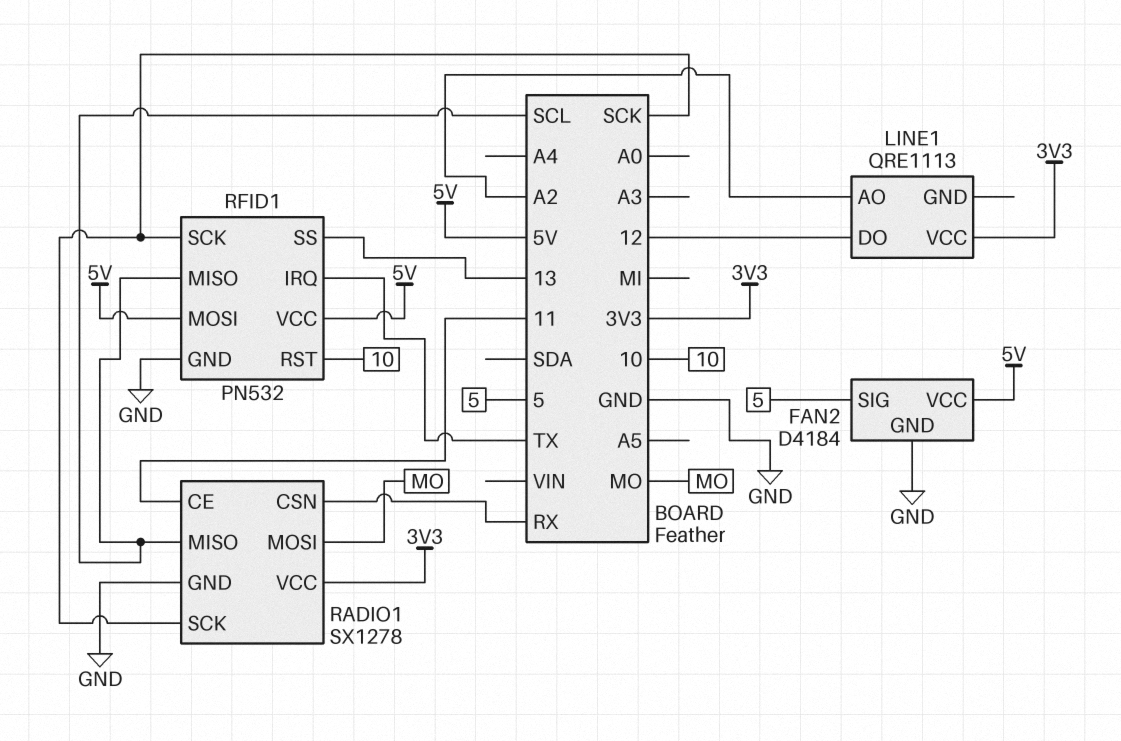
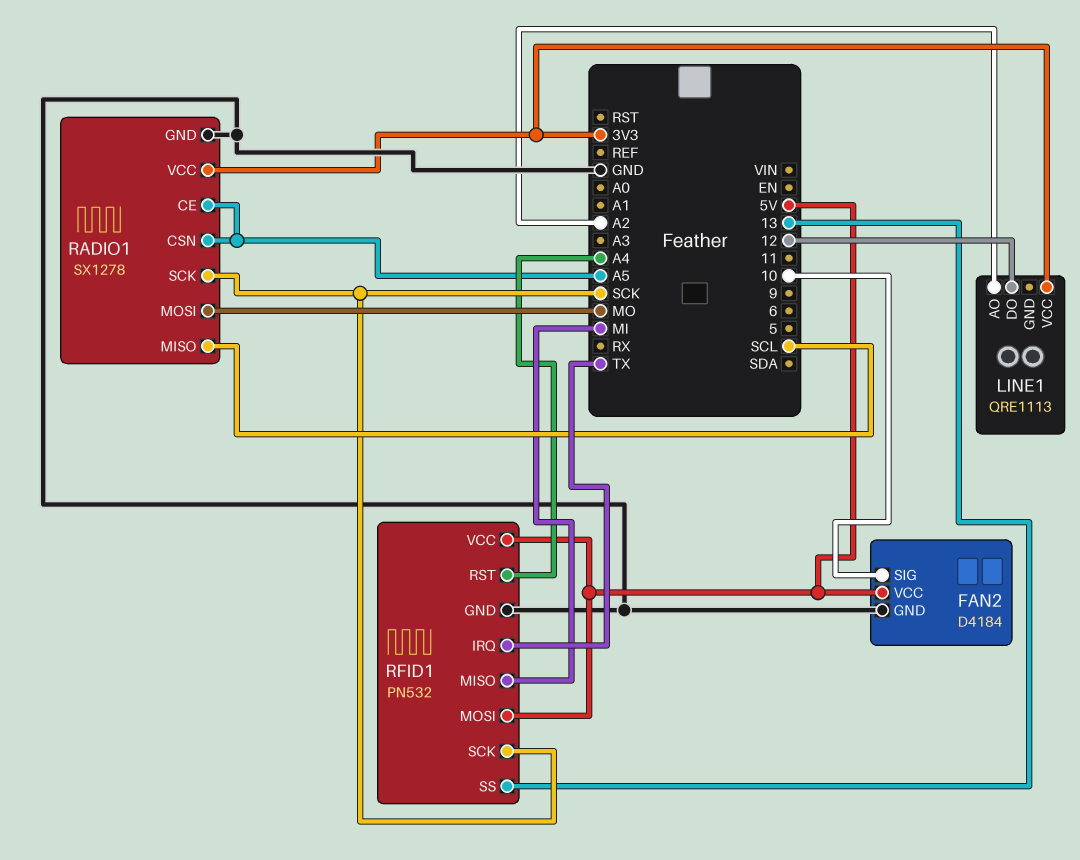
FAN2 pin SIG: 5 -> 10
RADIO1 pin CE: 11 -> A5
RADIO1 pin CSN: RX -> A5
RFID1 pin MISO: SCL -> MI
RFID1 pin RST: 10 -> A4

